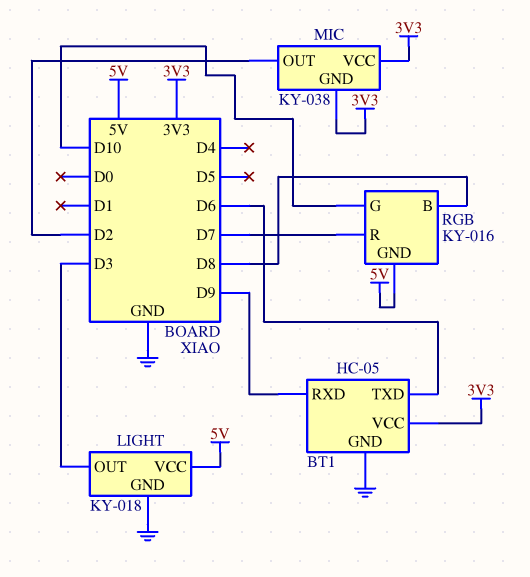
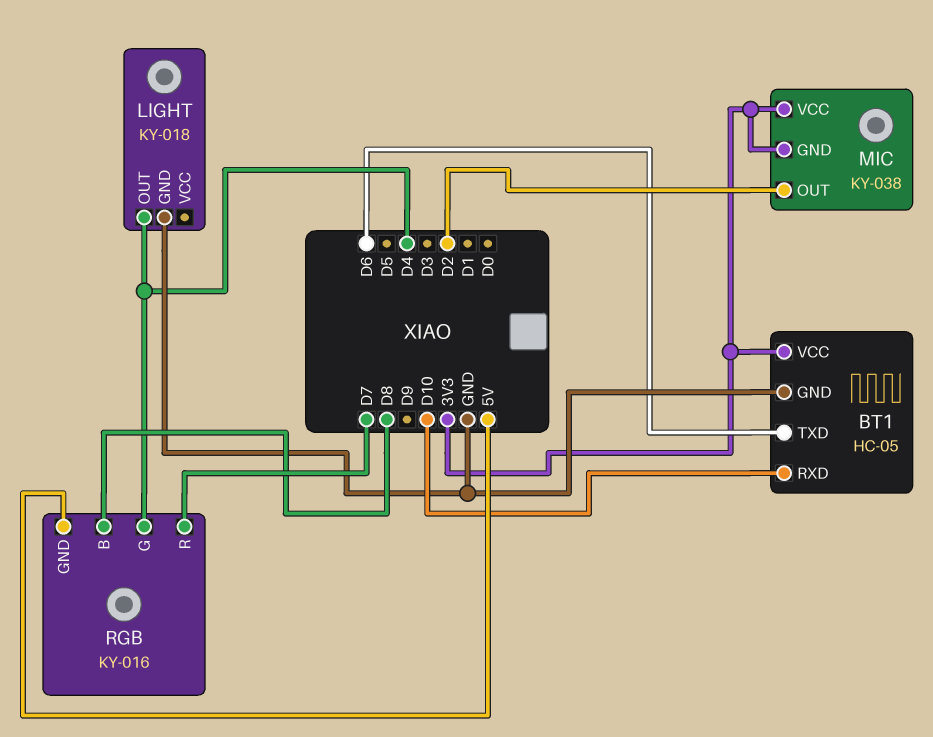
BT1 pin RXD: D9 -> D10
LIGHT pin OUT: D3 -> D4
LIGHT pin VCC: 5V -> none
RGB pin G: D10 -> D4

